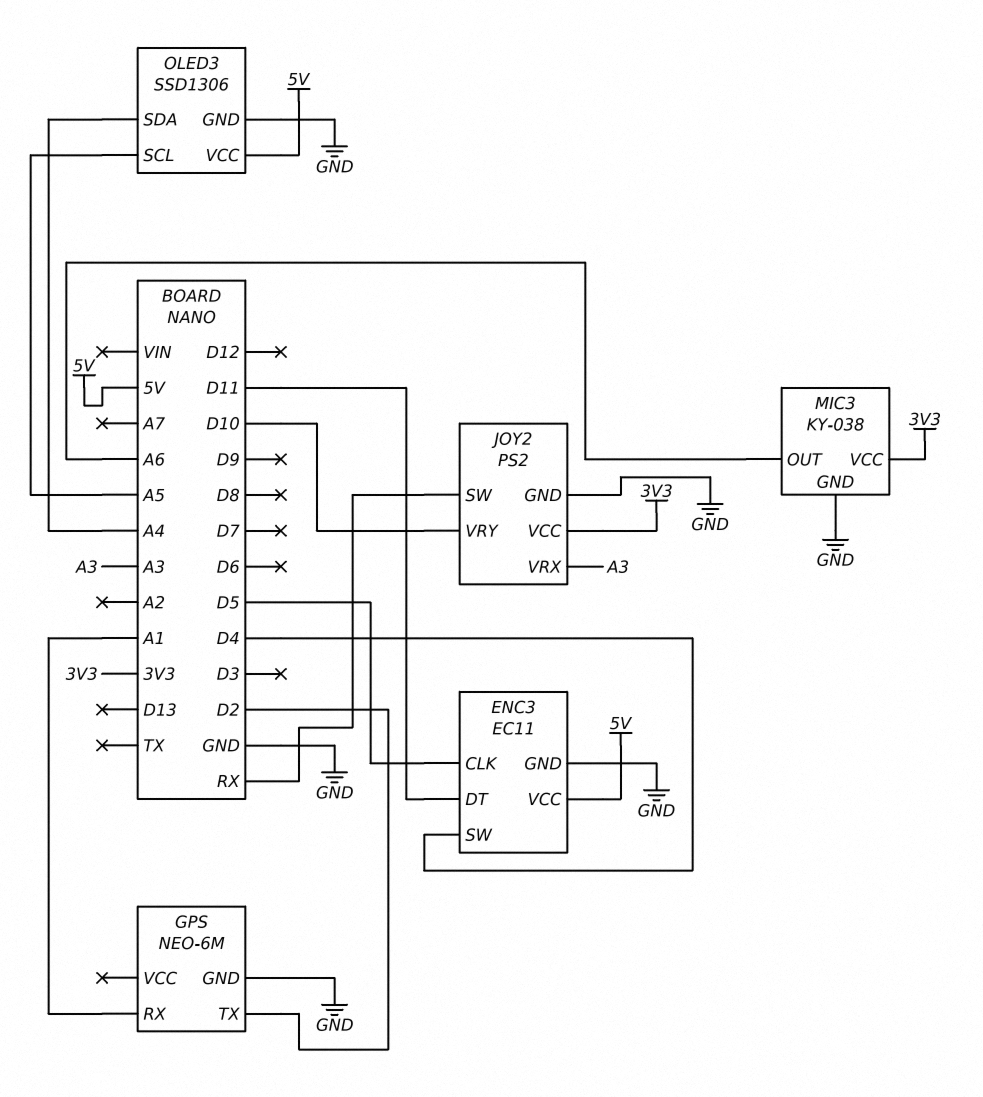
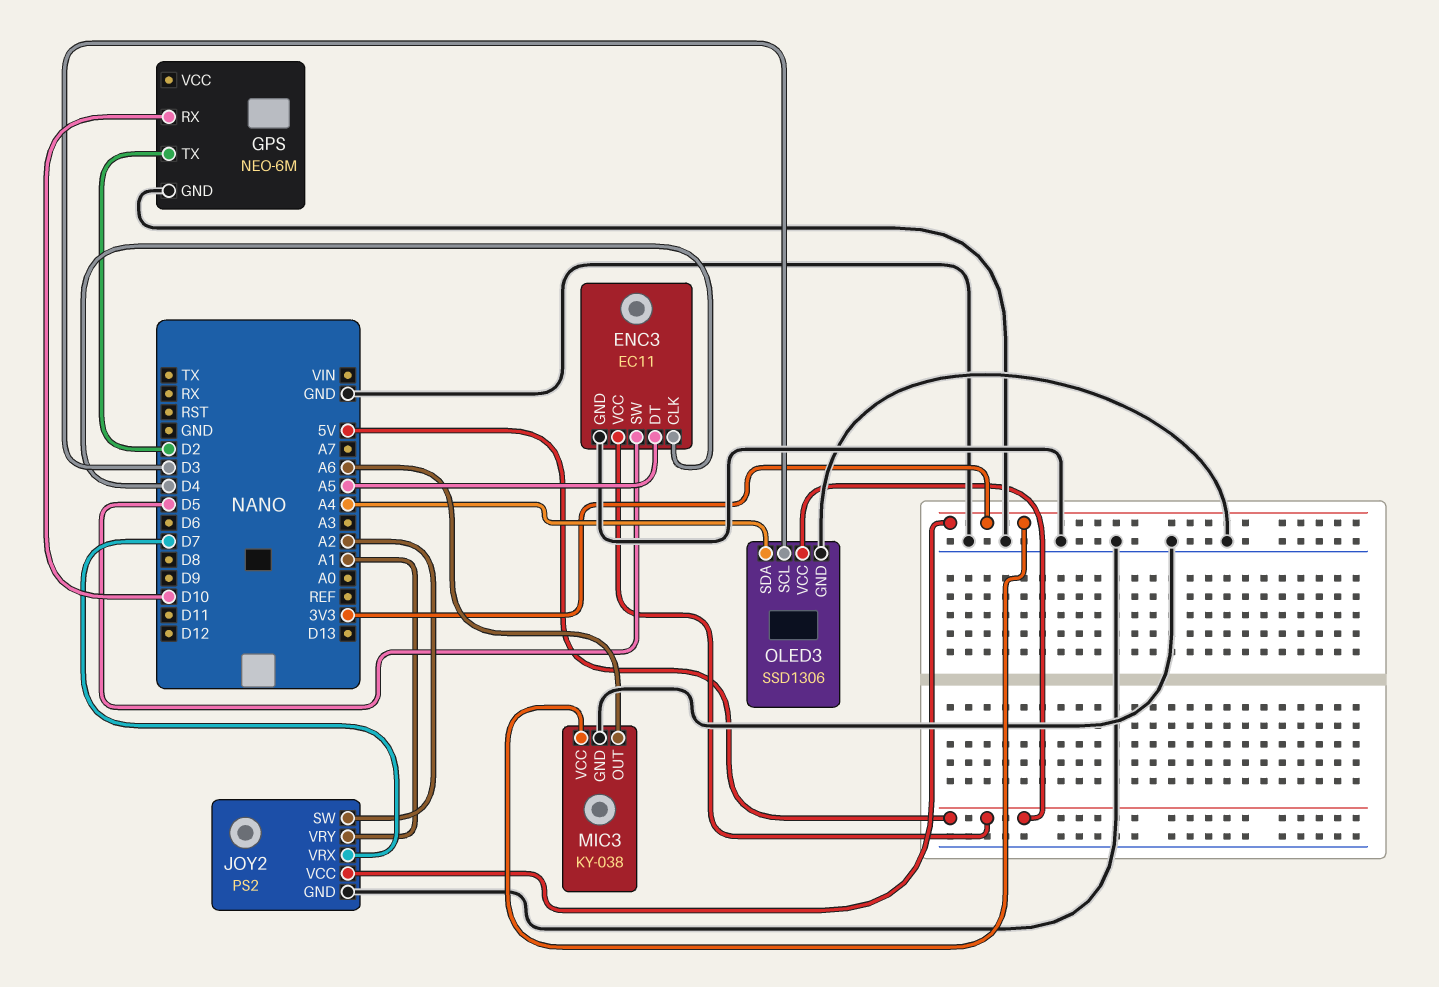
ENC3 pin CLK: D5 -> D4
ENC3 pin DT: D11 -> A5
ENC3 pin SW: D4 -> D5
GPS pin RX: A1 -> D10
JOY2 pin SW: RX -> A2
JOY2 pin VRX: A3 -> D7
JOY2 pin VRY: D10 -> A1
OLED3 pin SCL: A5 -> D3

